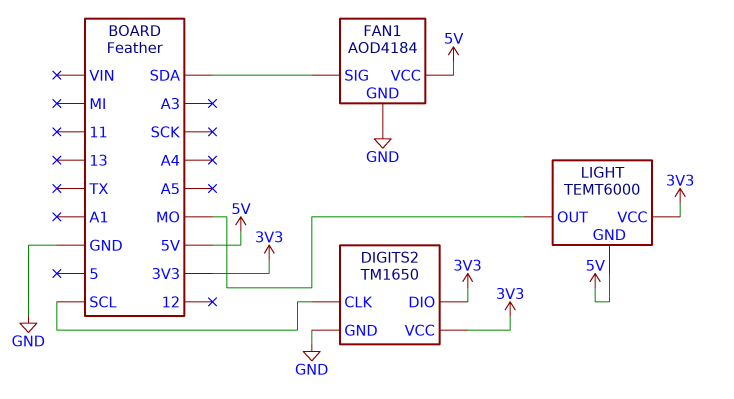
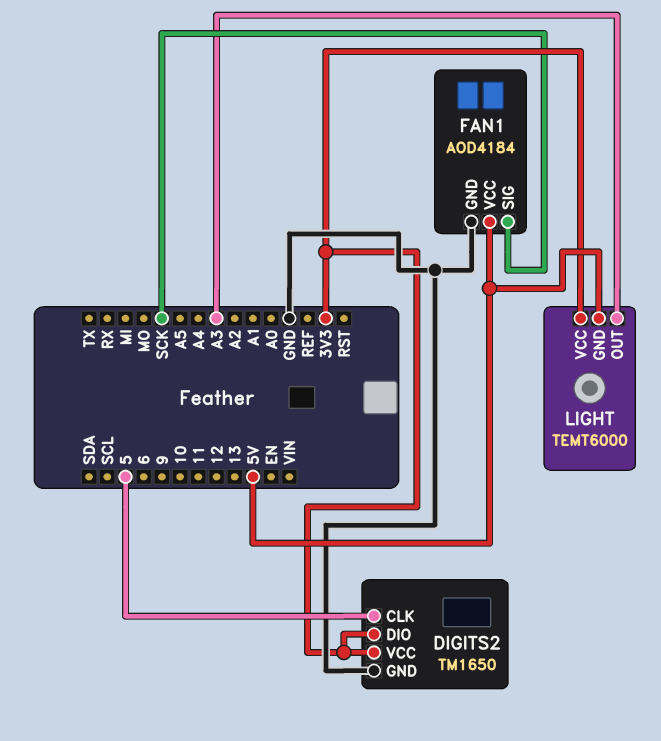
DIGITS2 pin CLK: SCL -> 5
FAN1 pin SIG: SDA -> SCK
LIGHT pin OUT: MO -> A3

